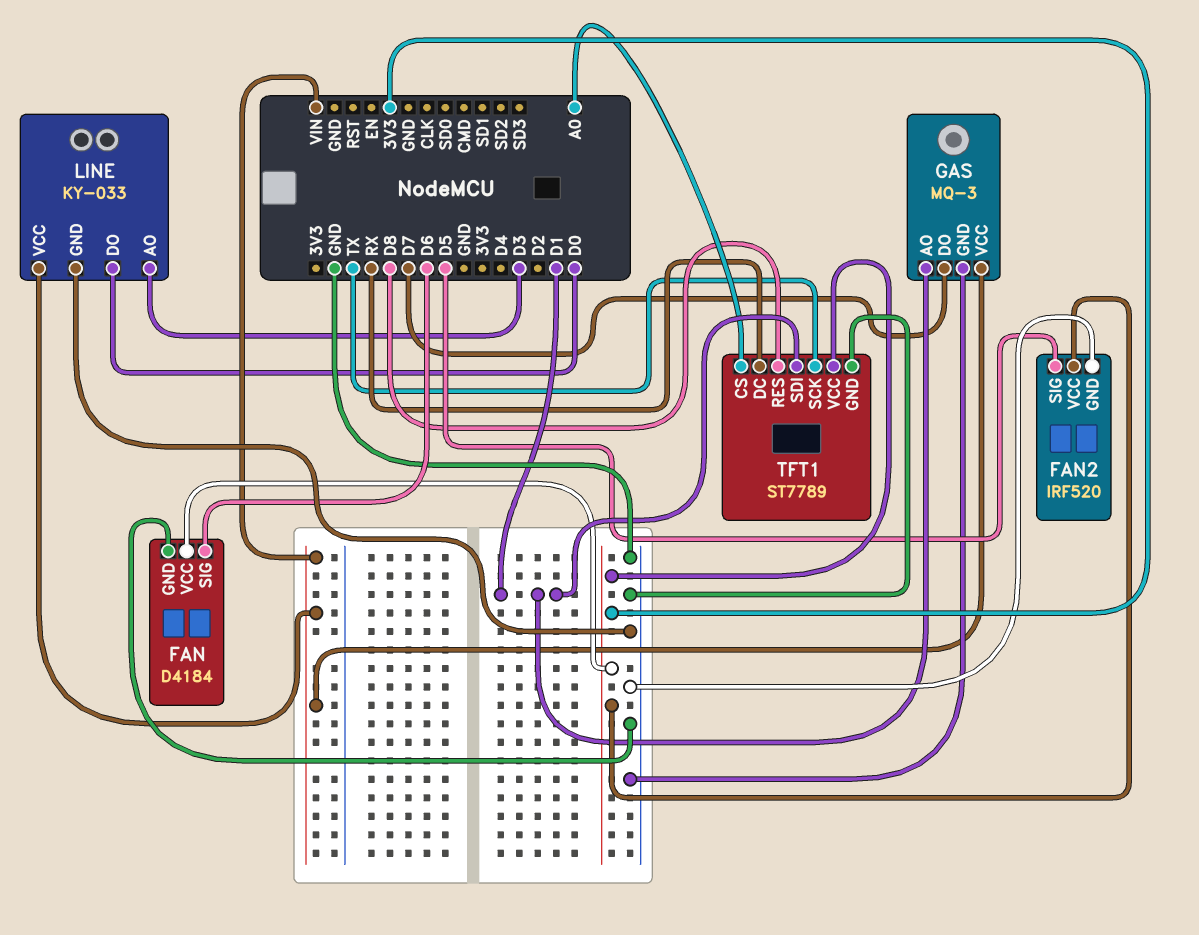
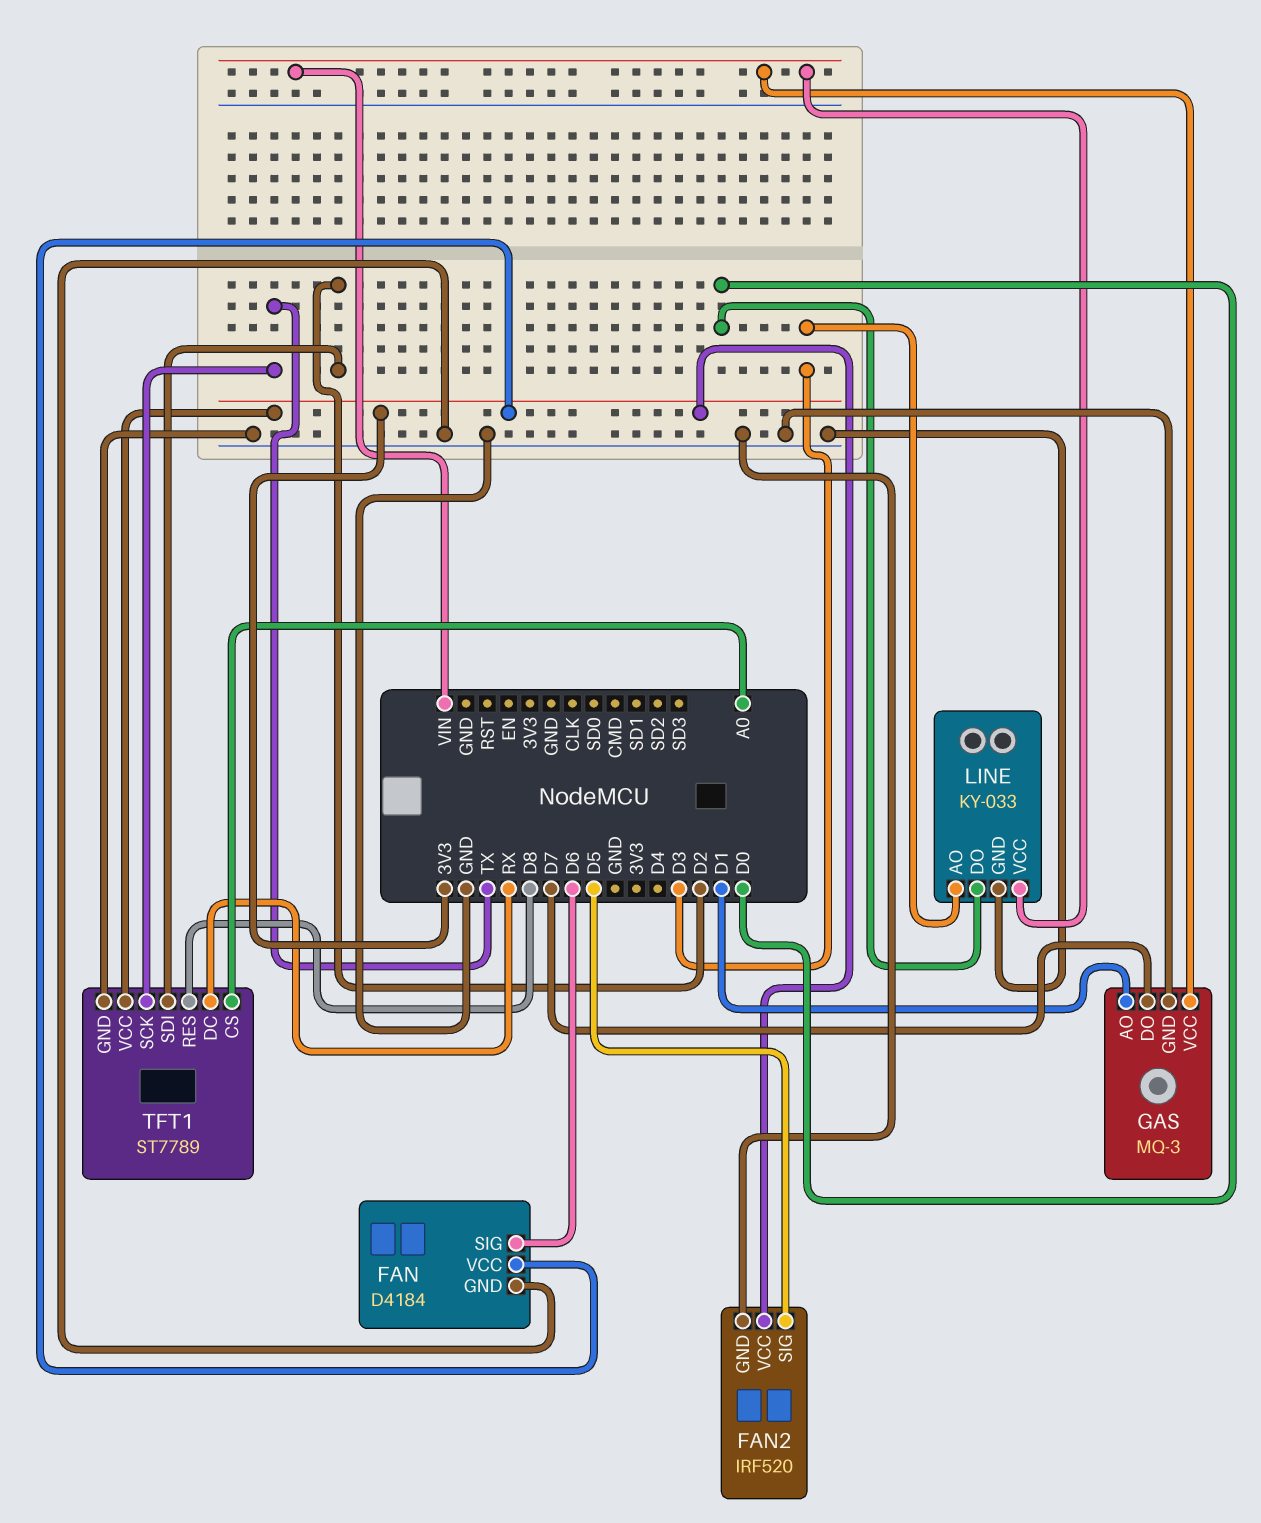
TFT1 pin SDI: D1 -> D2

